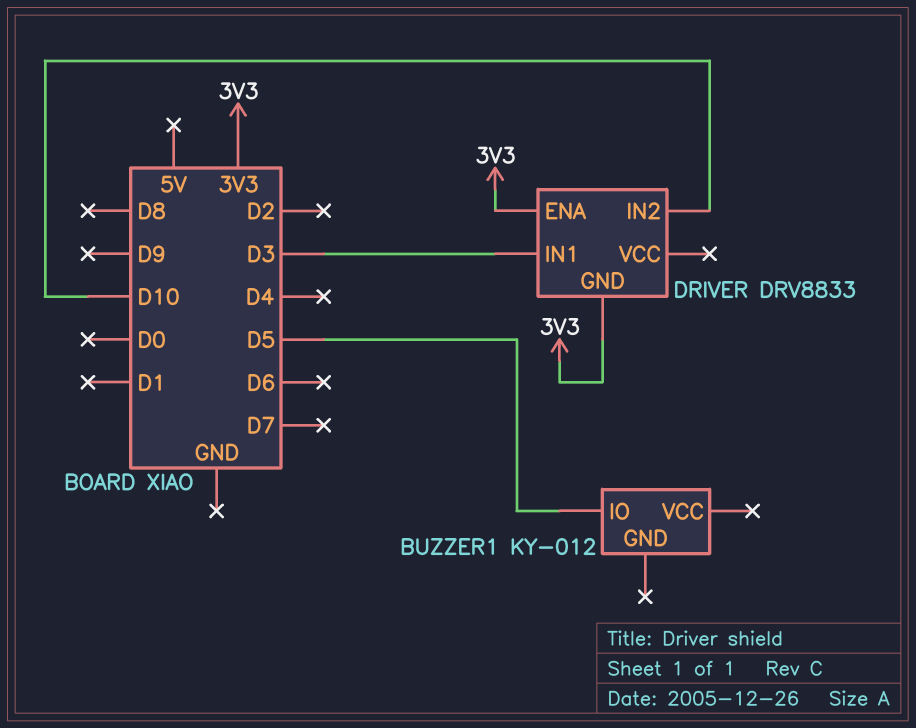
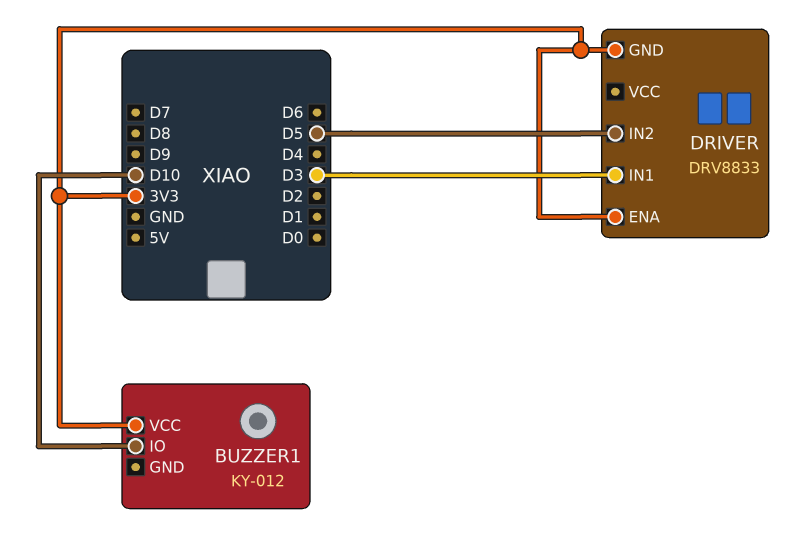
BUZZER1 pin IO: D5 -> D10
BUZZER1 pin VCC: none -> 3V3
DRIVER pin IN2: D10 -> D5

